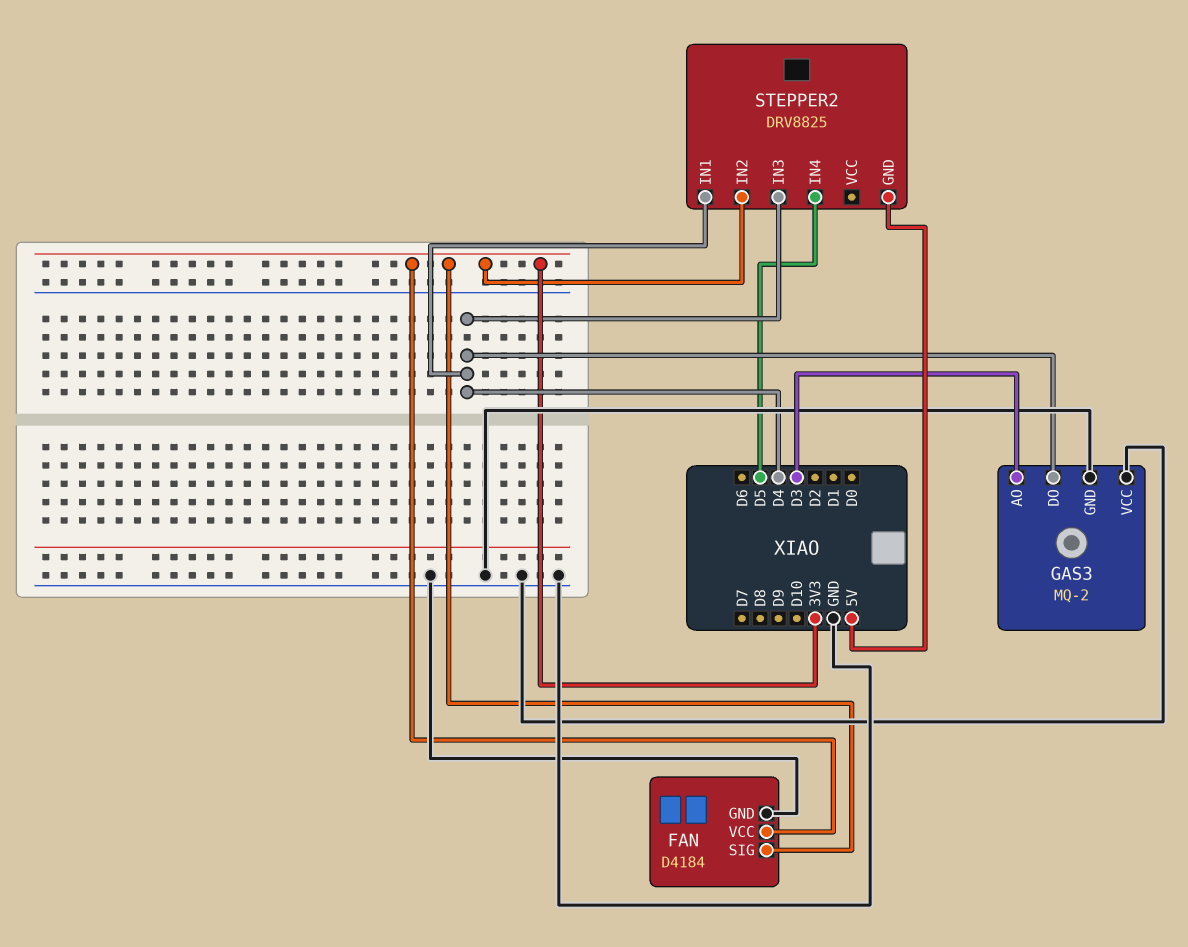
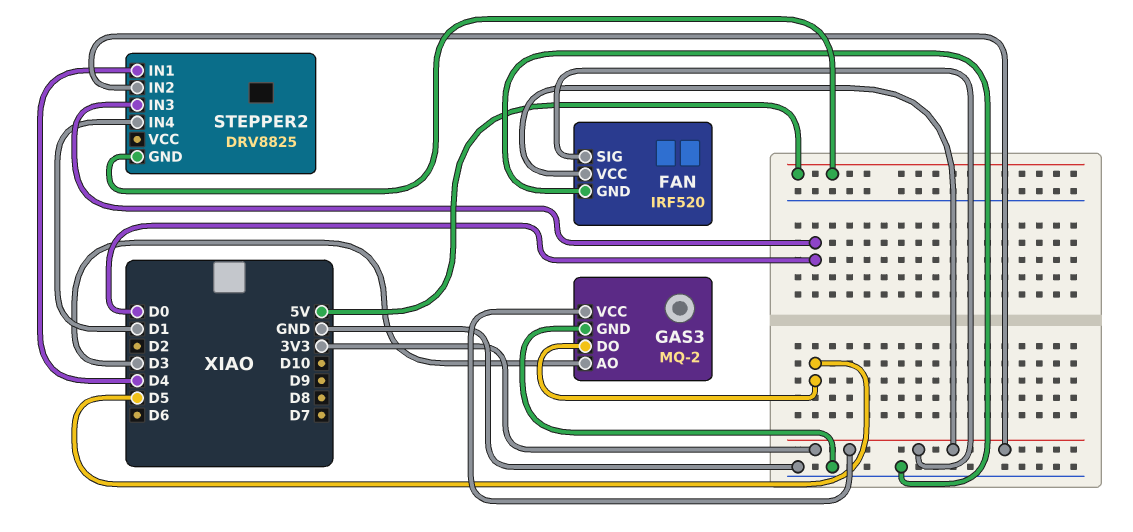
FAN: D4184 -> IRF520
GAS3 pin DO: D4 -> D5
GAS3 pin VCC: GND -> 3V3
STEPPER2 pin IN3: D4 -> D0
STEPPER2 pin IN4: D5 -> D1

